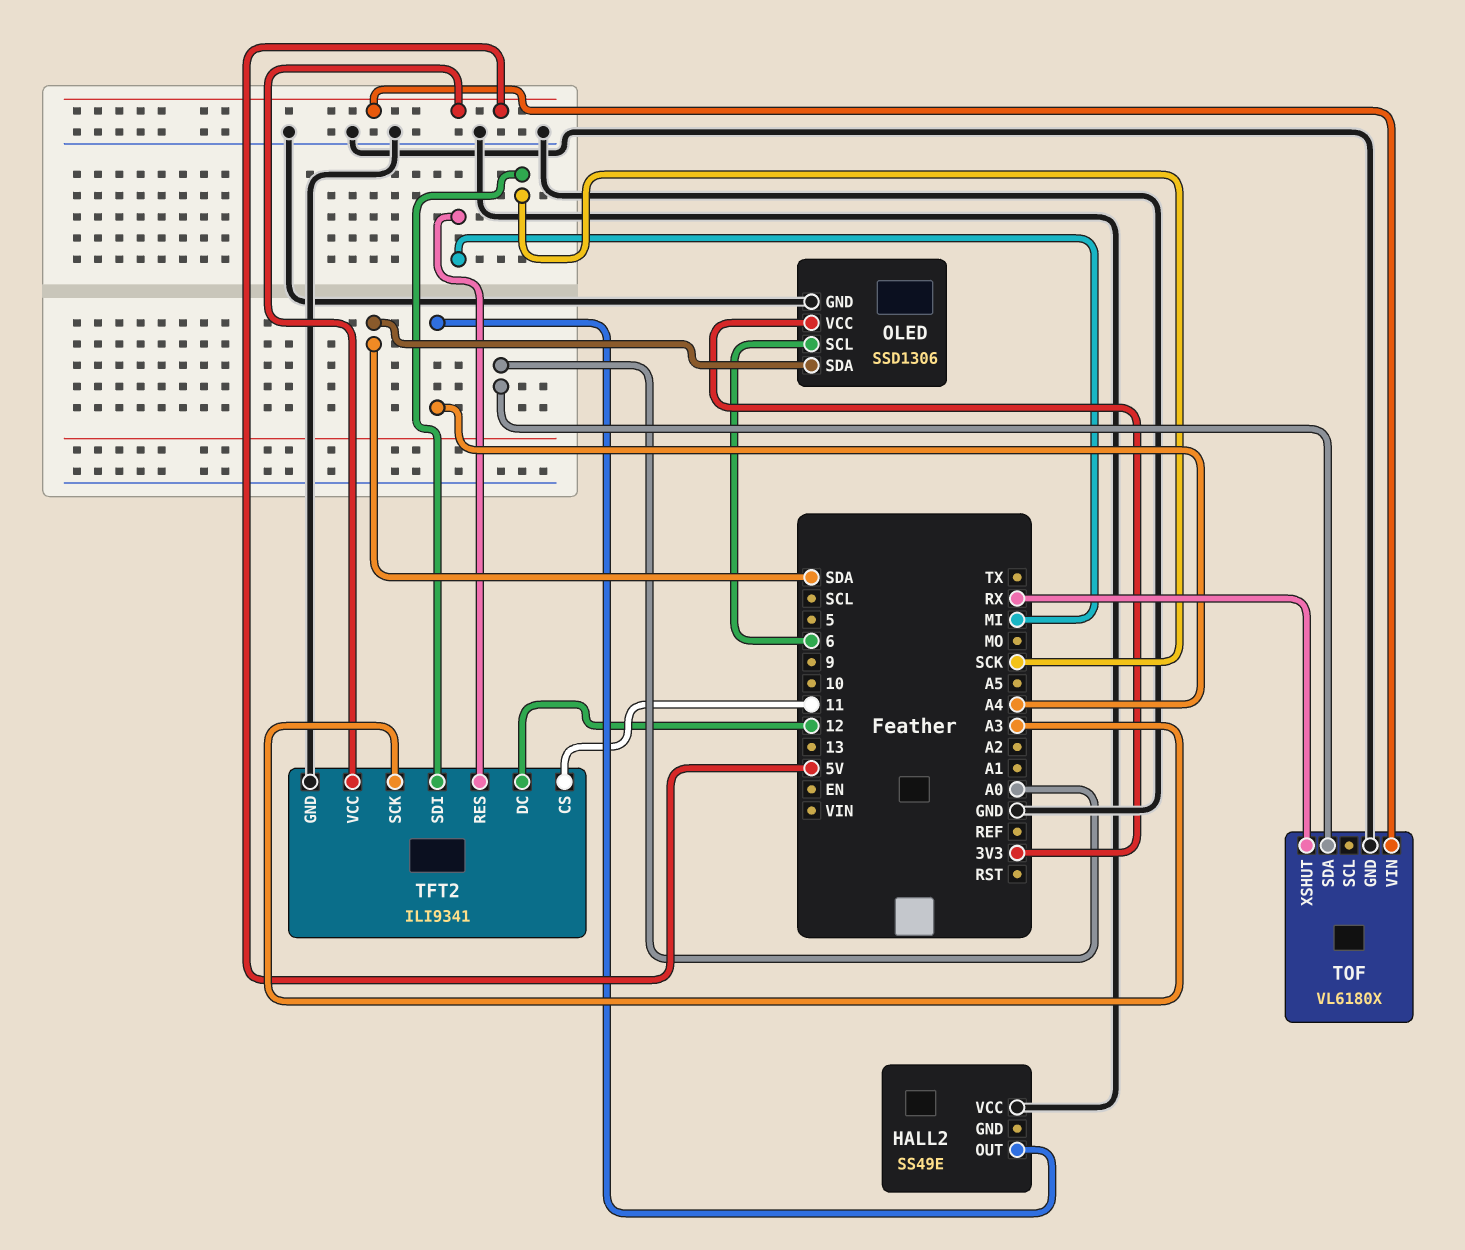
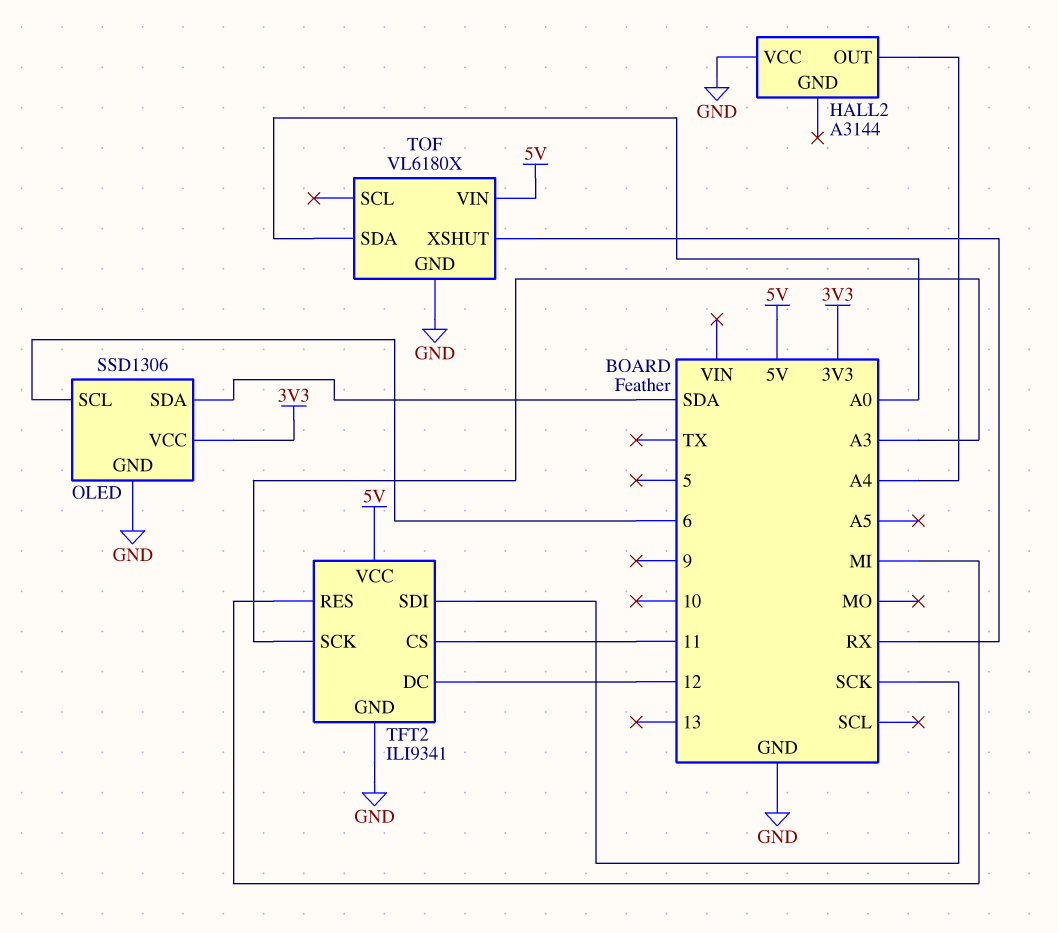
HALL2: SS49E -> A3144

